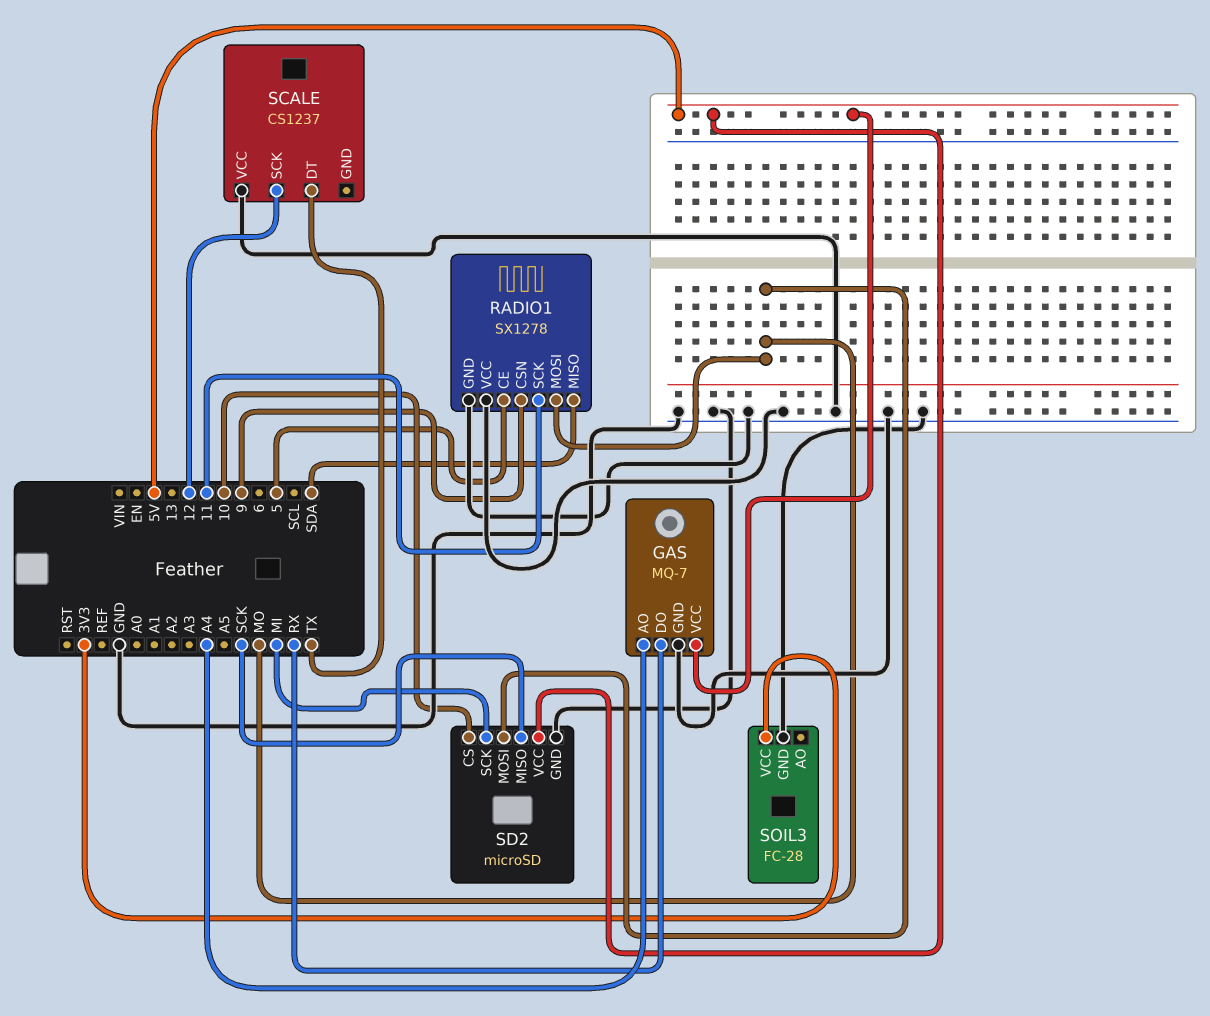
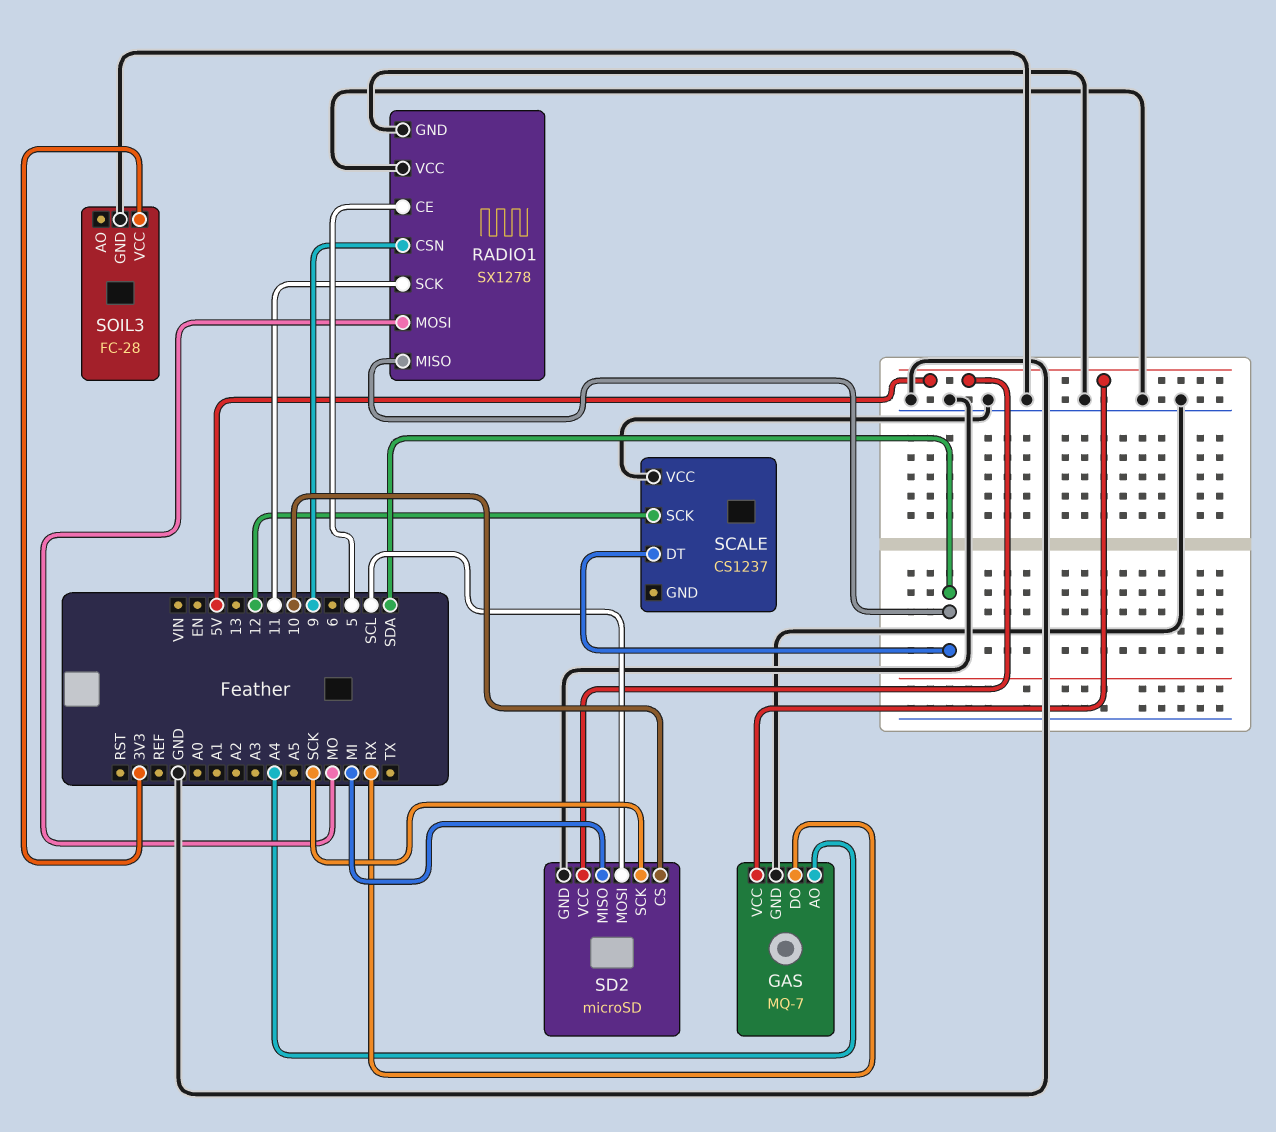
SCALE pin DT: TX -> SDA
SD2 pin MISO: SCK -> MI
SD2 pin MOSI: MO -> SCL
SD2 pin SCK: MI -> SCK

